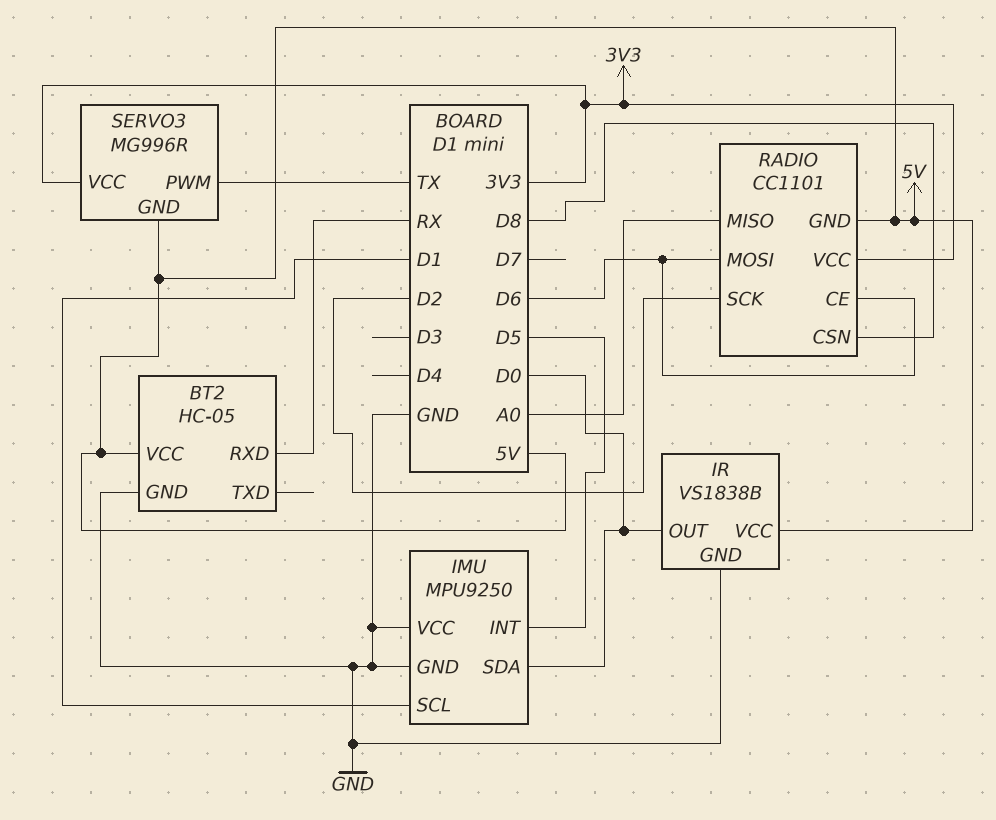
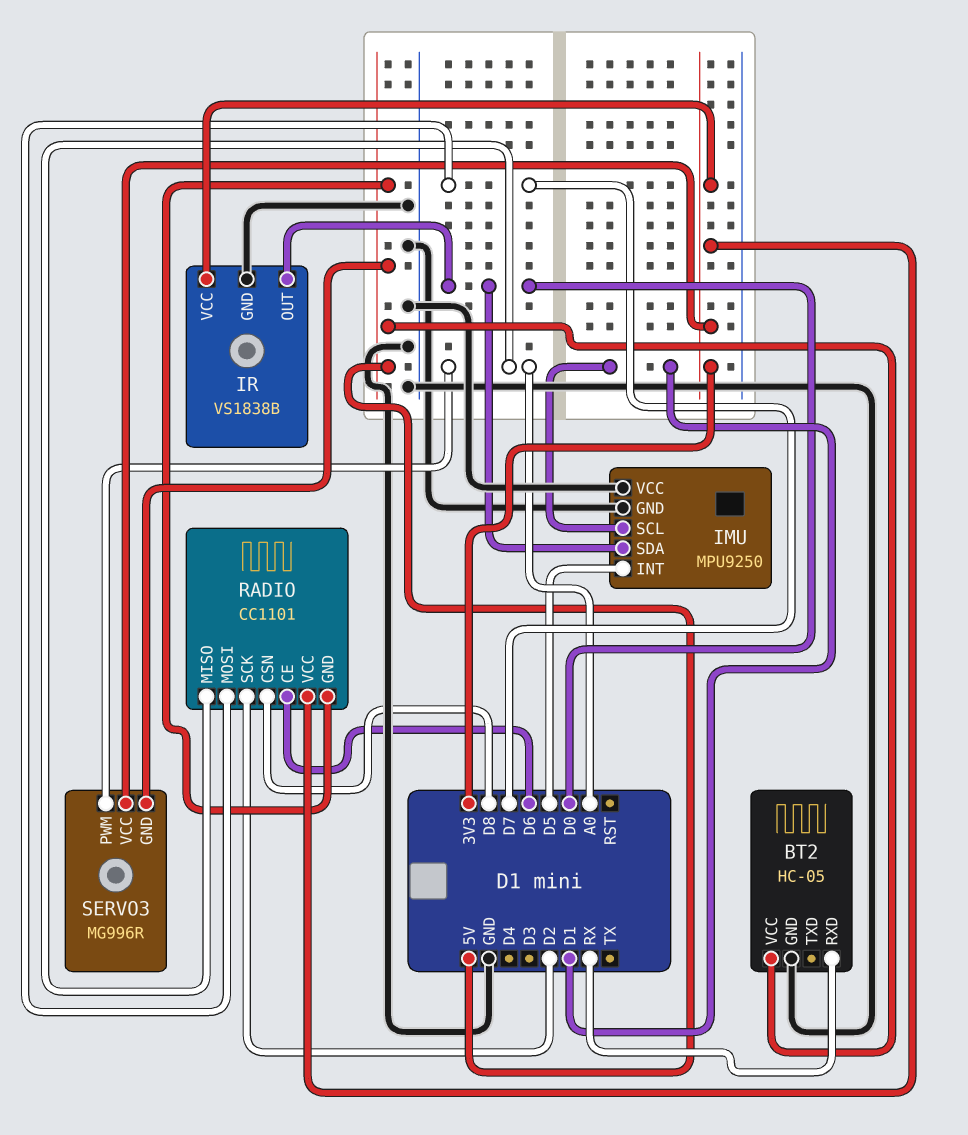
IR pin VCC: 5V -> 3V3
RADIO pin MOSI: D6 -> D7
SERVO3 pin PWM: TX -> A0

